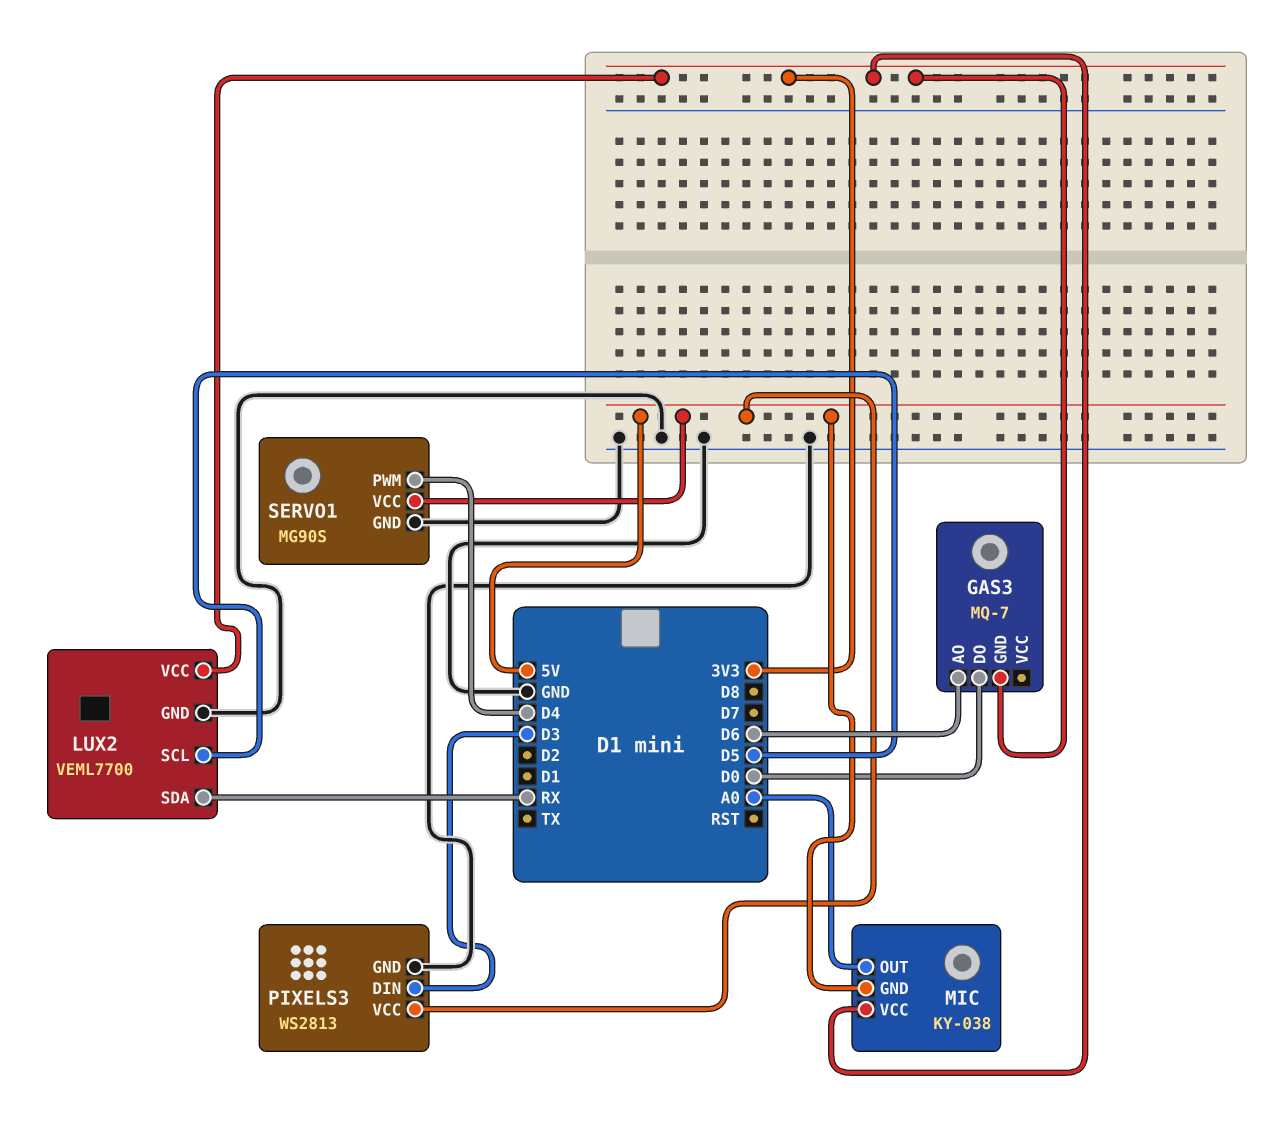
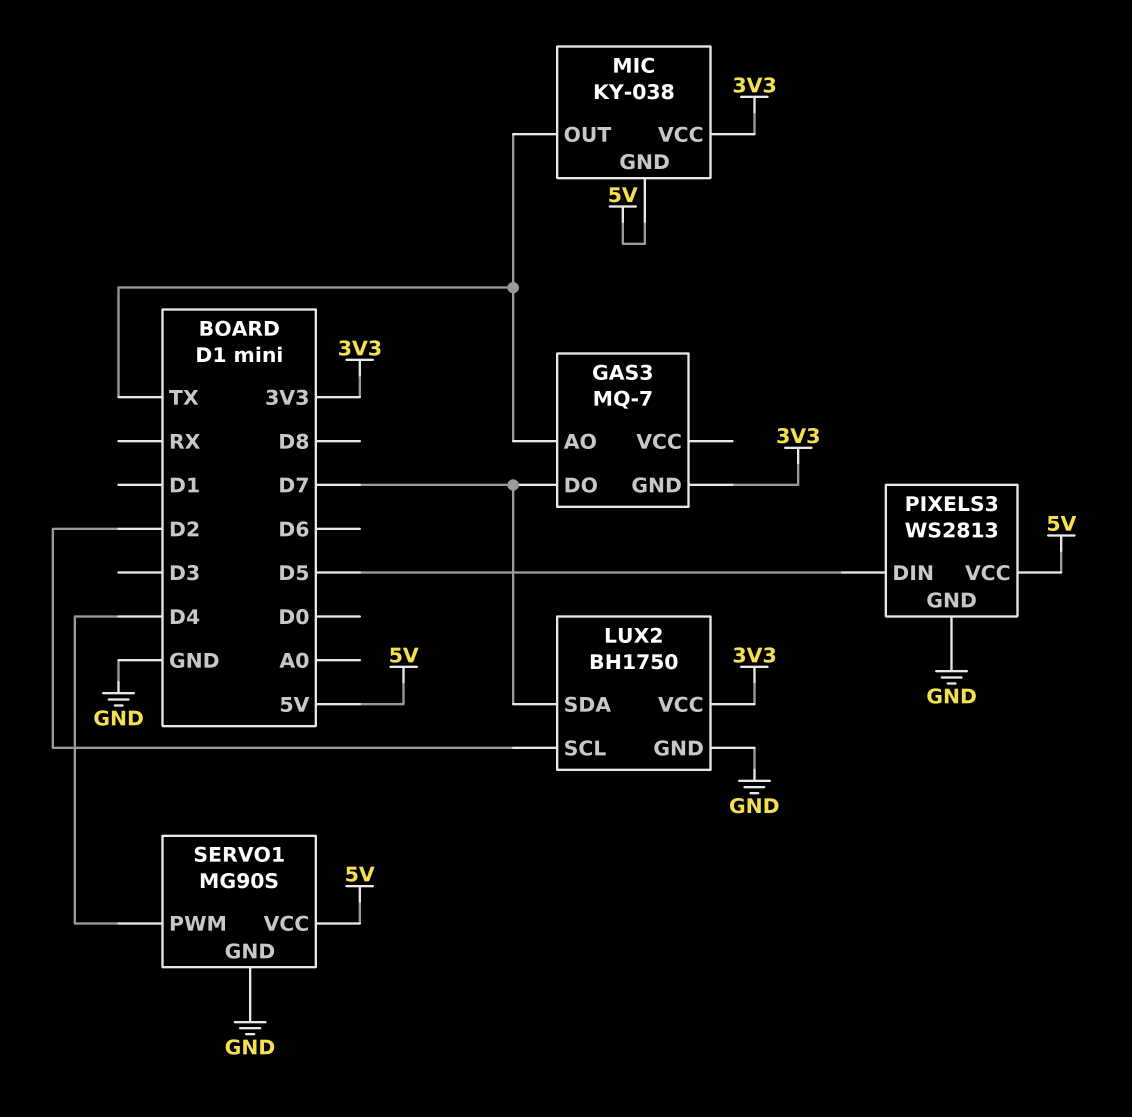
GAS3 pin AO: D6 -> TX
GAS3 pin DO: D0 -> D7
LUX2: VEML7700 -> BH1750
LUX2 pin SCL: D5 -> D2
LUX2 pin SDA: RX -> D7
MIC pin OUT: A0 -> TX
PIXELS3 pin DIN: D3 -> D5

